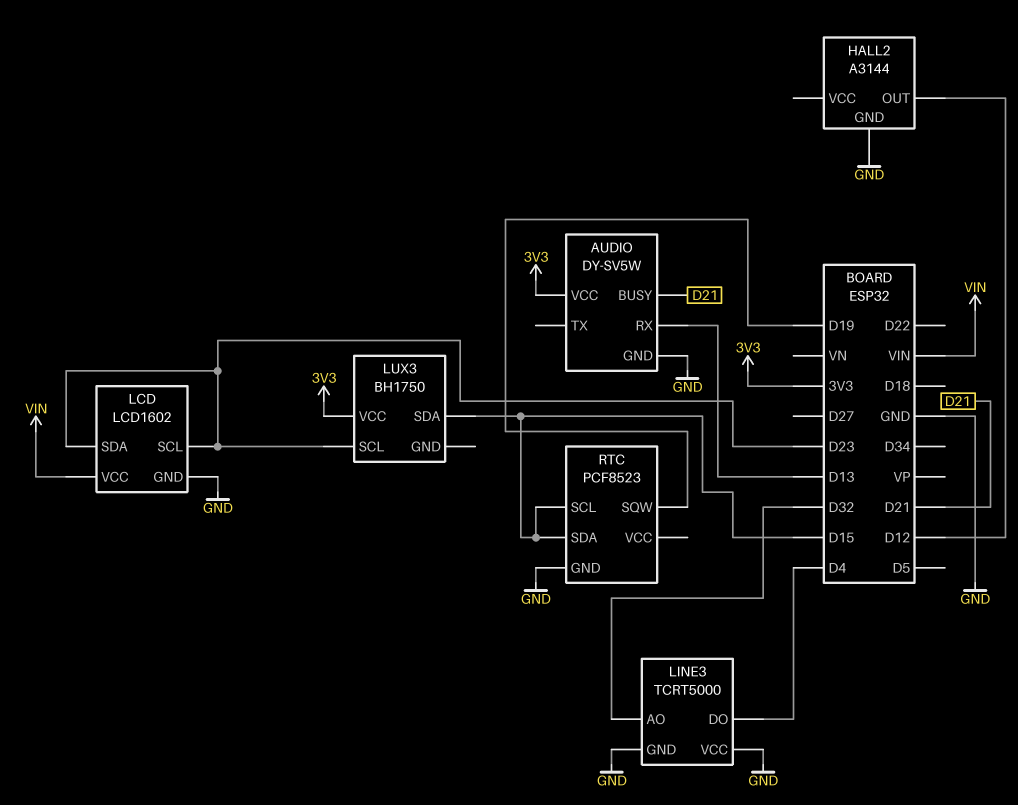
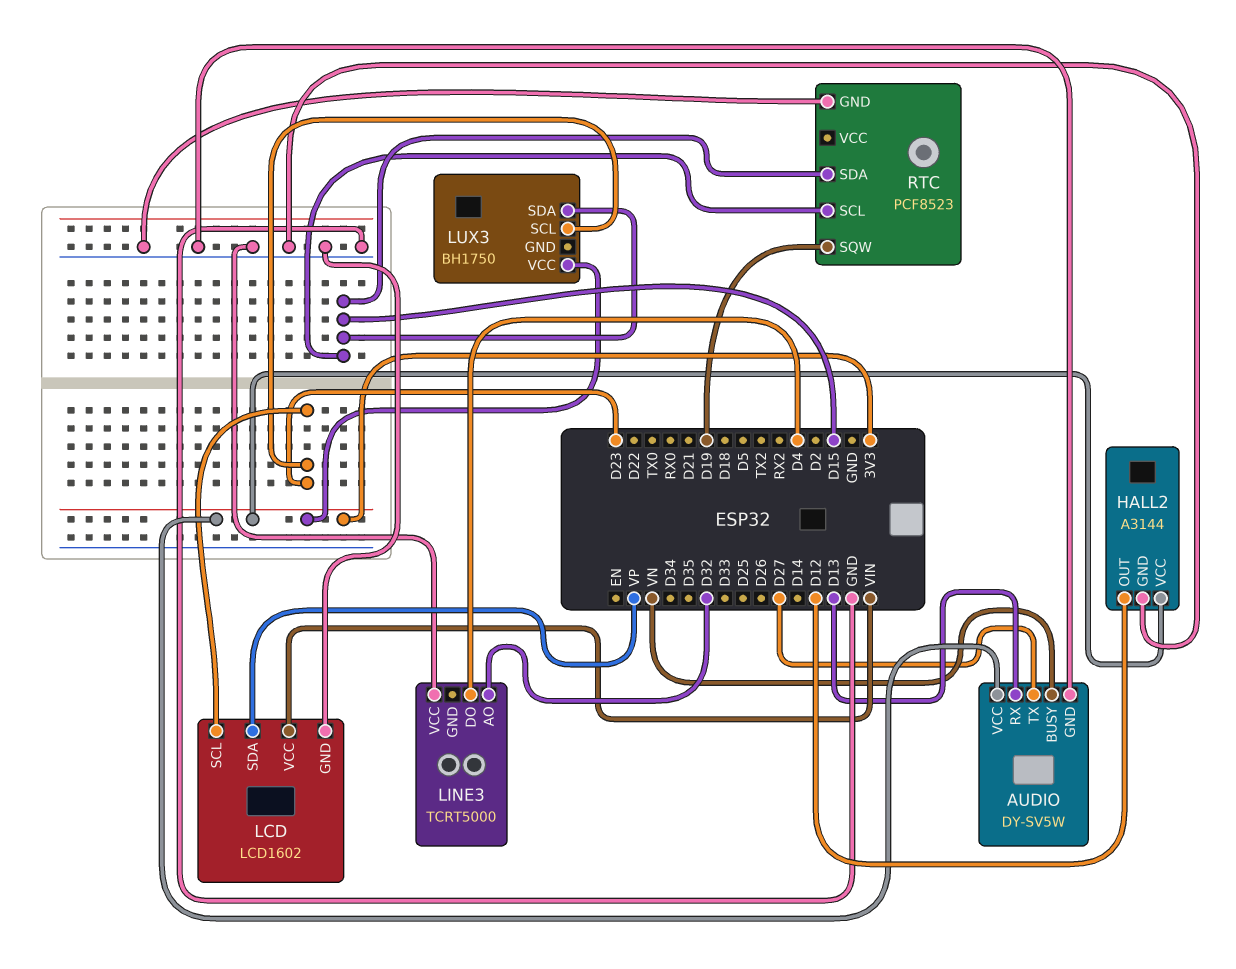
AUDIO pin BUSY: D21 -> VN
AUDIO pin TX: none -> D27
HALL2 pin VCC: none -> 3V3
LCD pin SDA: D23 -> VP
LINE3 pin GND: GND -> none

